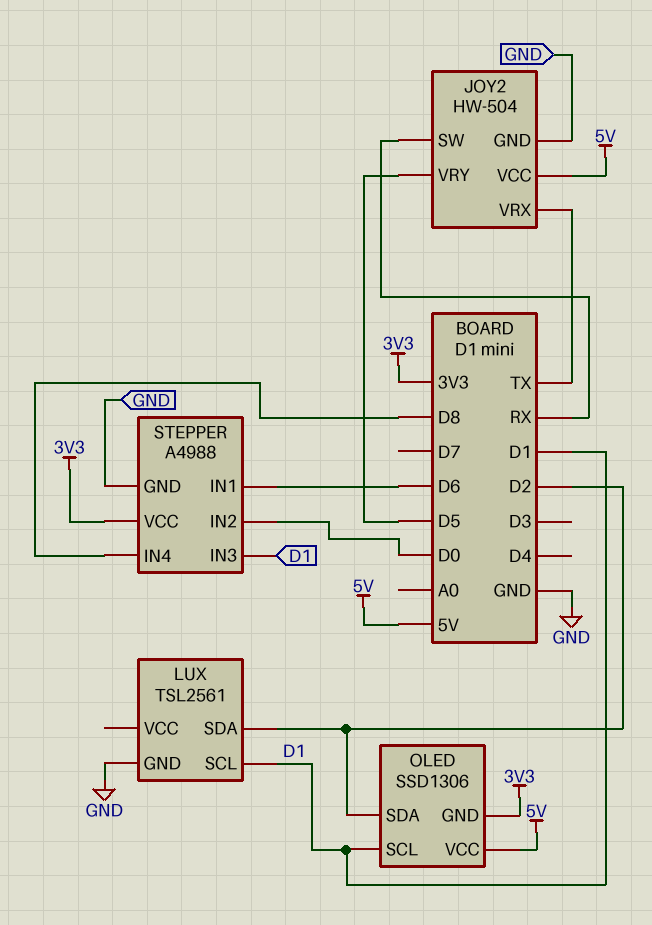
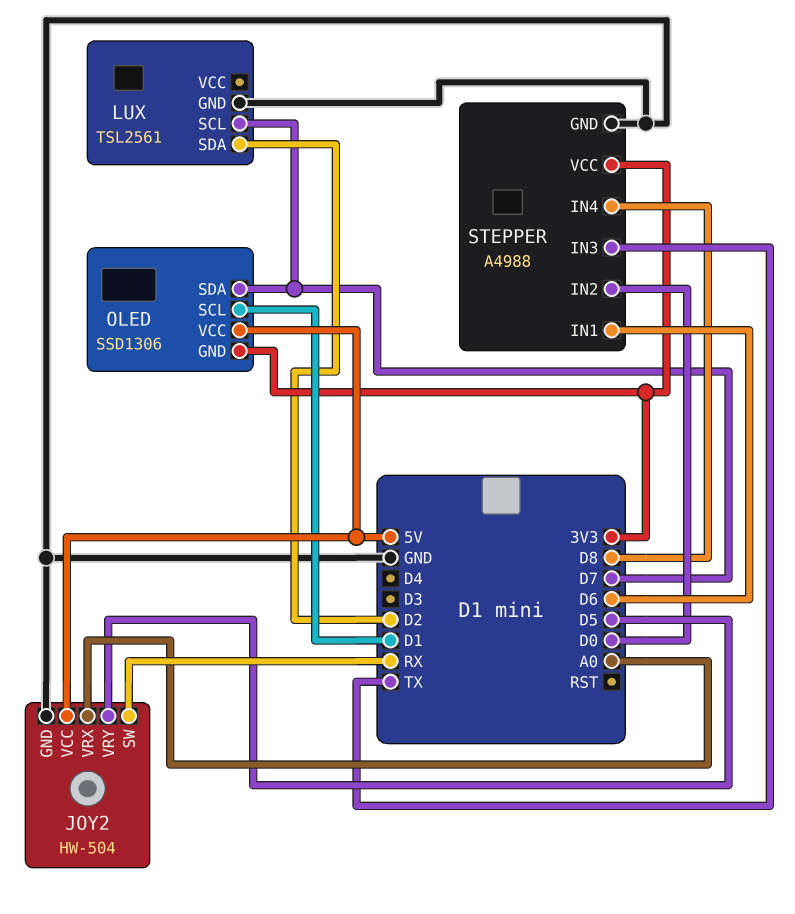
JOY2 pin VRX: TX -> A0
LUX pin SCL: D1 -> D7
OLED pin SDA: D2 -> D7
STEPPER pin IN3: D1 -> TX

